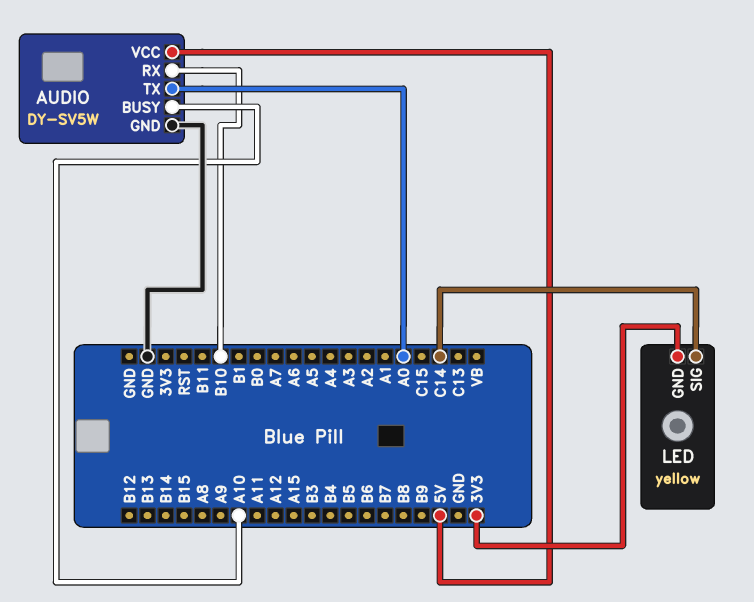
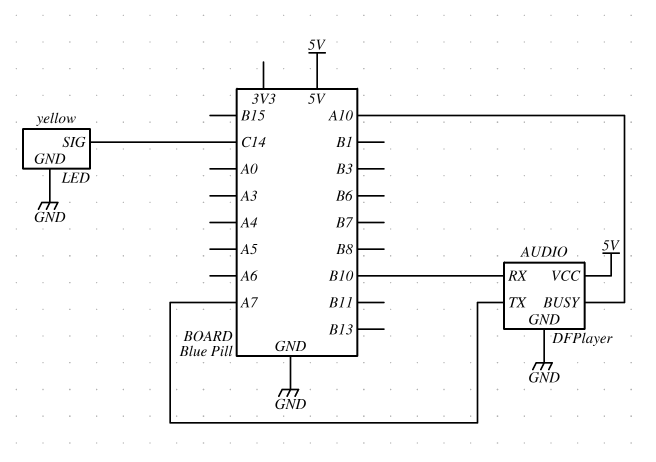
AUDIO: DY-SV5W -> DFPlayer
AUDIO pin TX: A0 -> A7
LED pin GND: 3V3 -> GND

